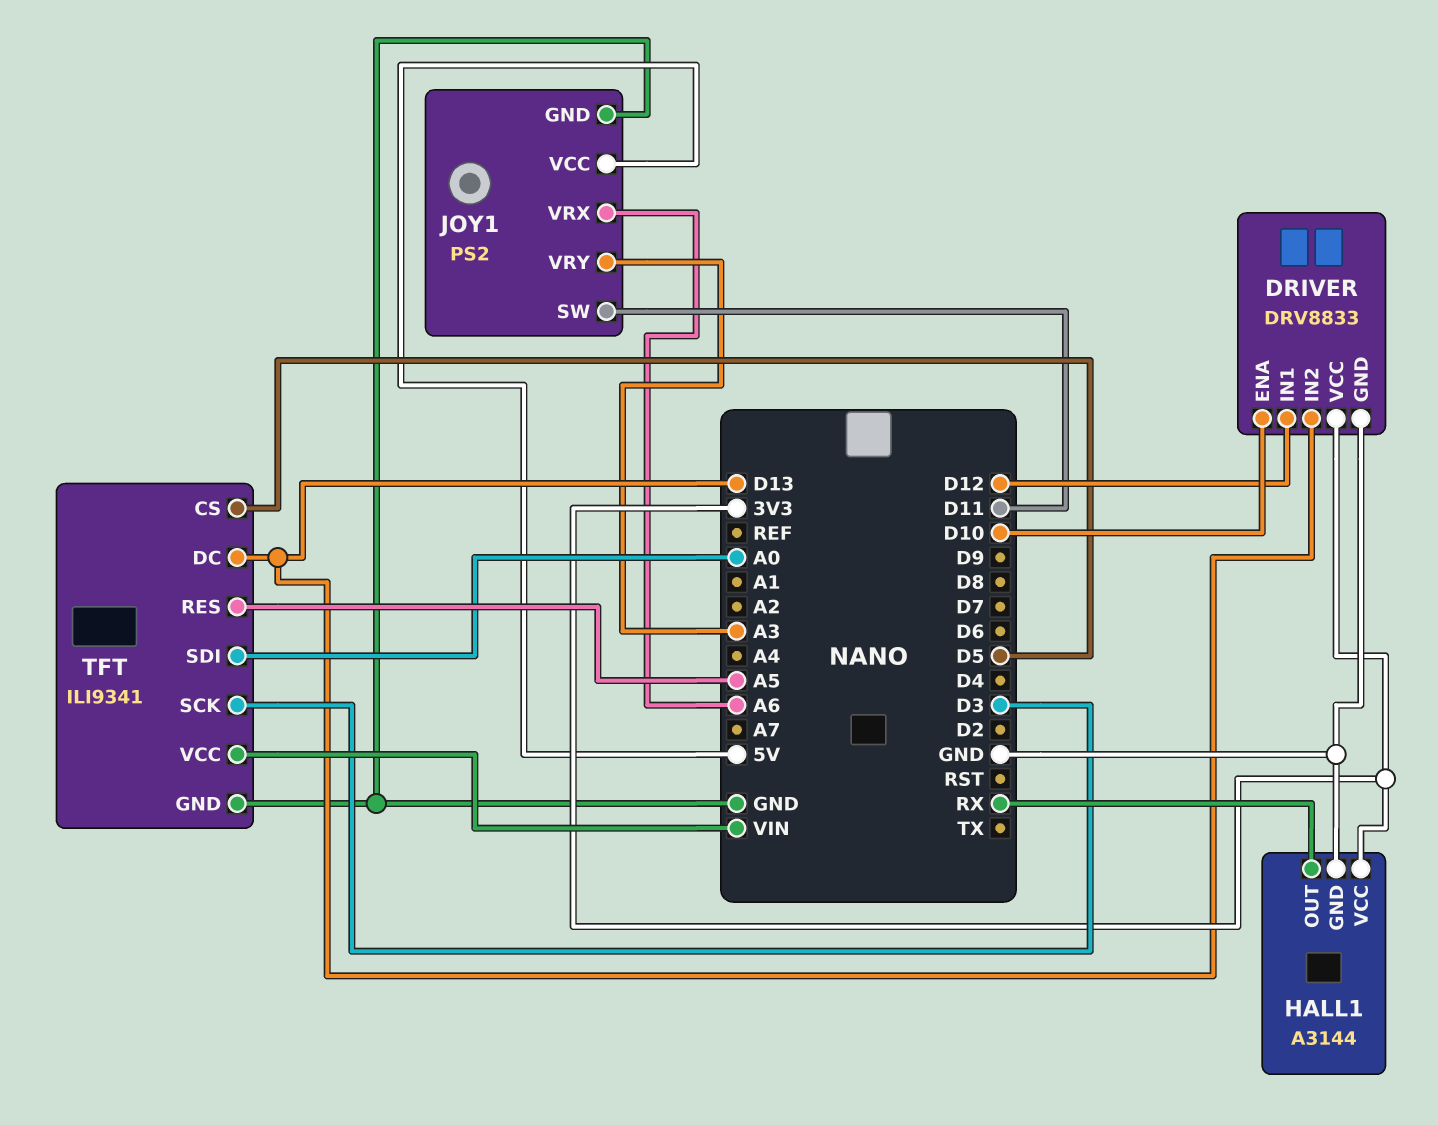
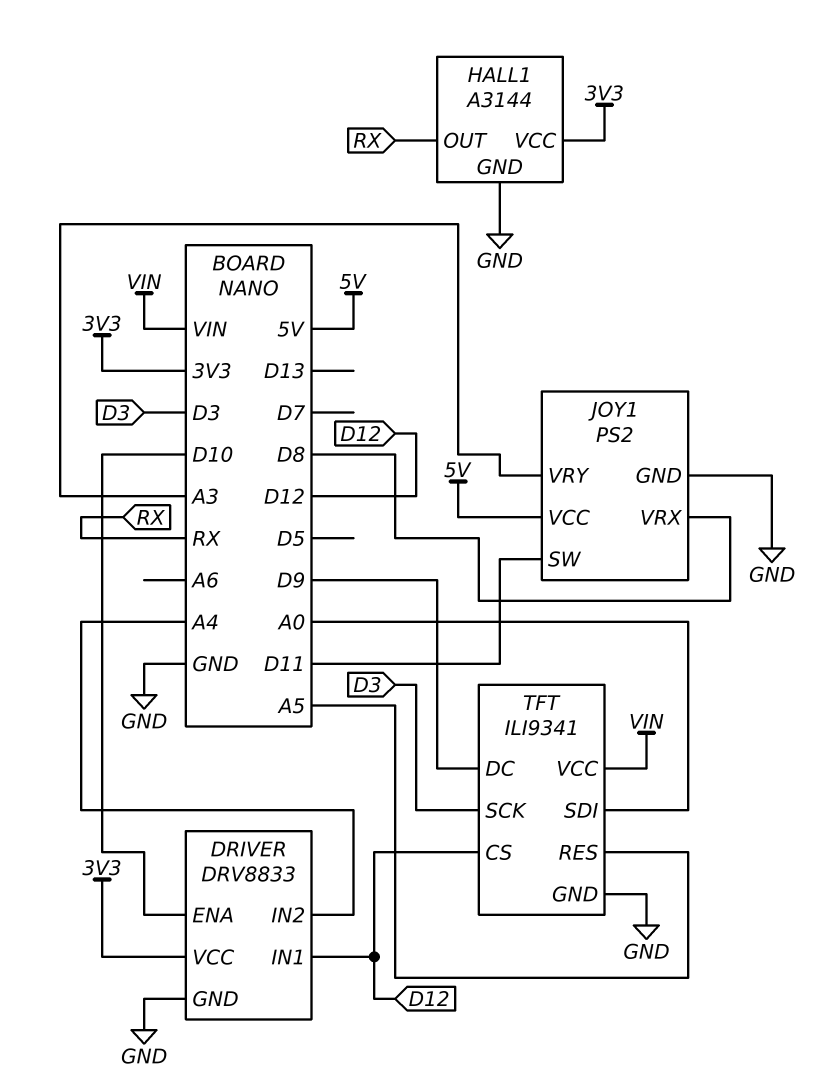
DRIVER pin IN2: D13 -> A4
JOY1 pin VRX: A6 -> D8
TFT pin CS: D5 -> D12
TFT pin DC: D13 -> D9

